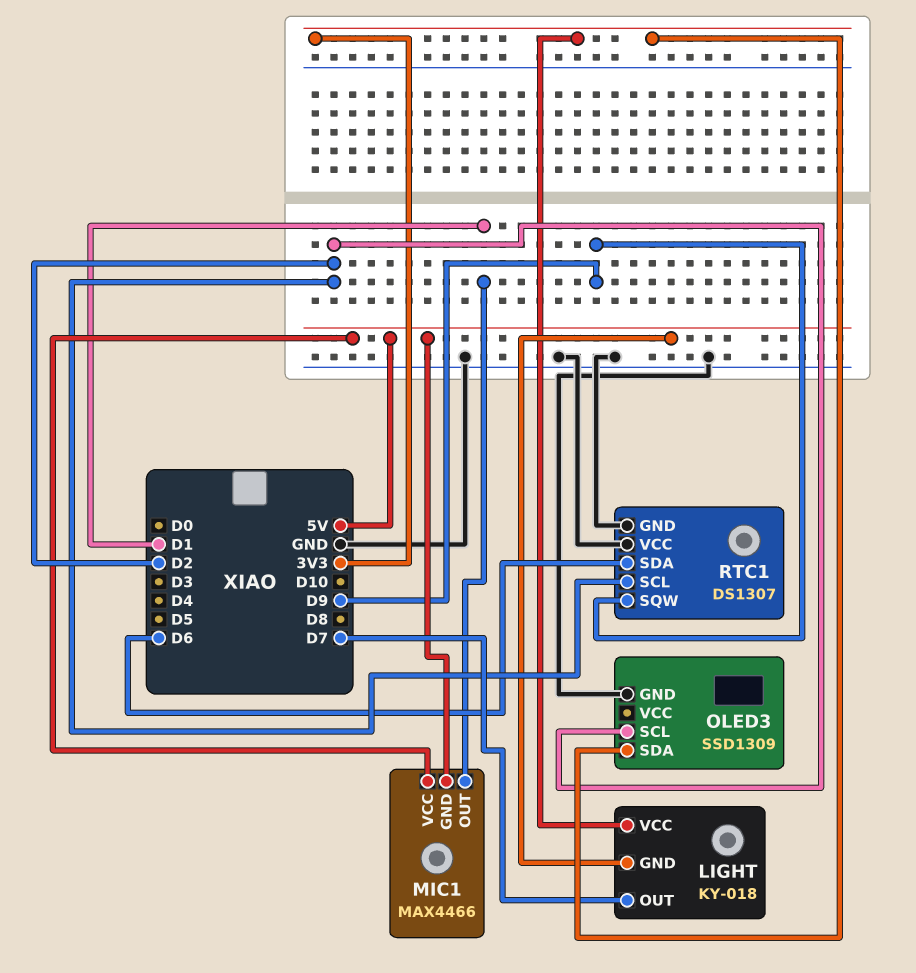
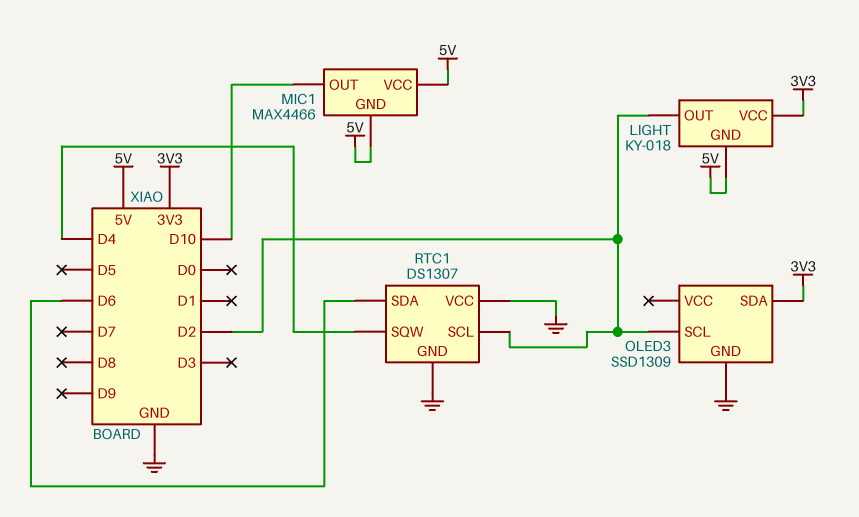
LIGHT pin OUT: D7 -> D2
MIC1 pin OUT: D1 -> D10
RTC1 pin SQW: D9 -> D4

